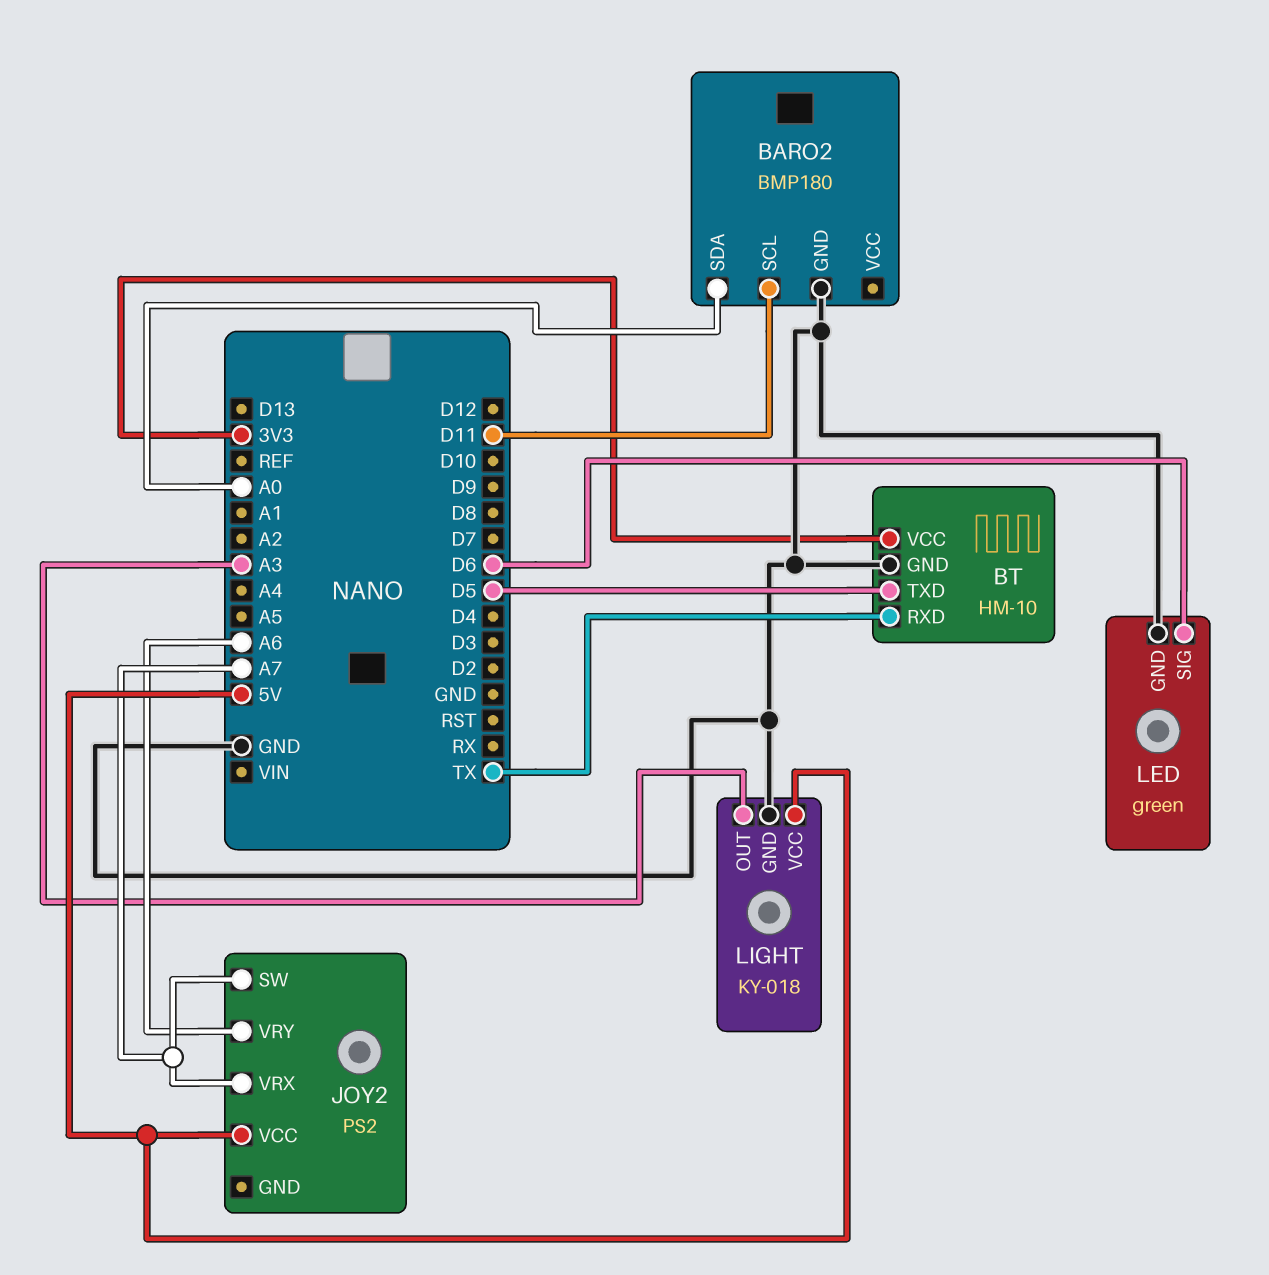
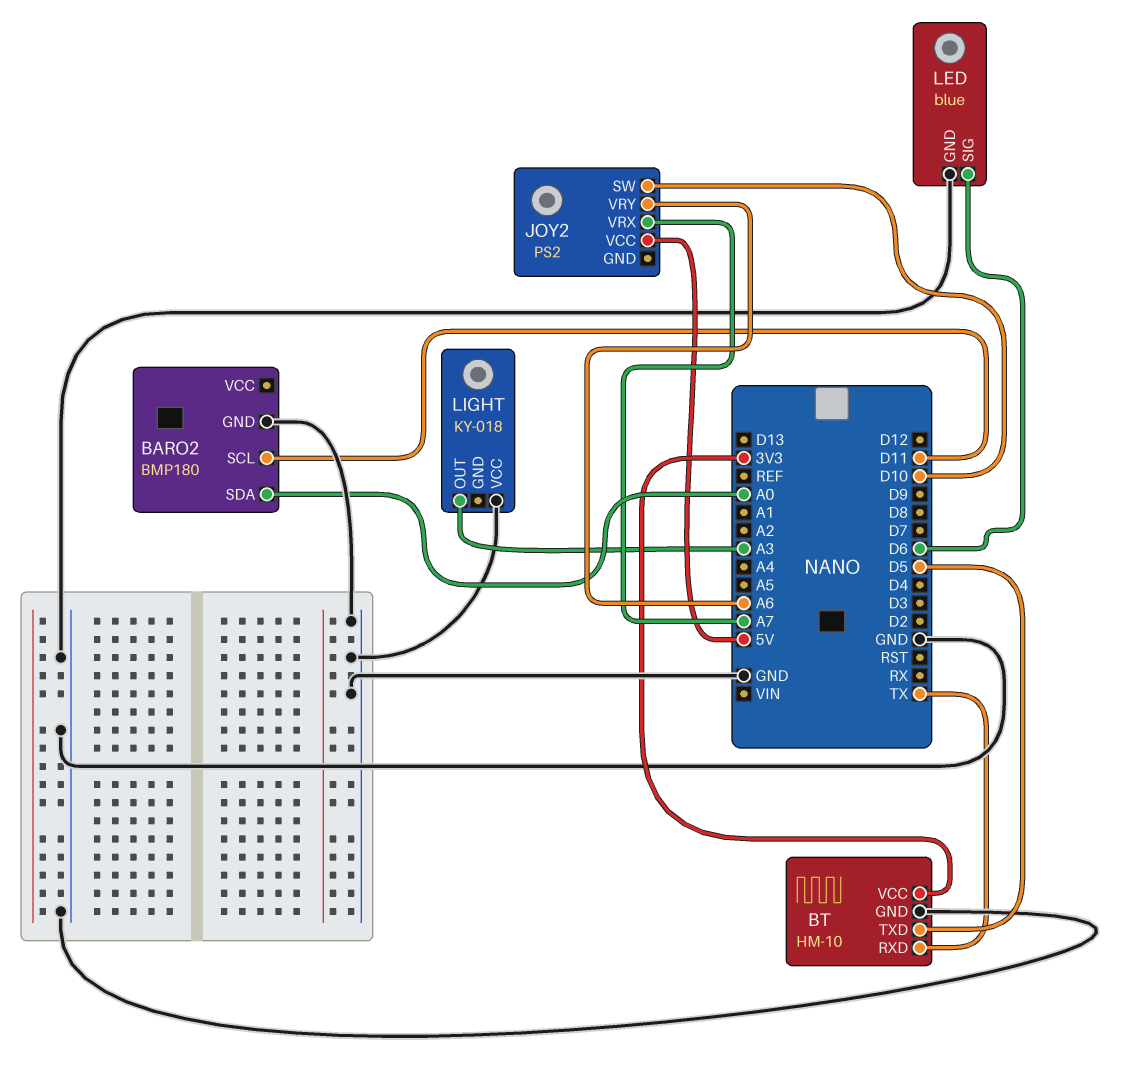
JOY2 pin SW: A7 -> D10
LED: green -> blue
LIGHT pin GND: GND -> none
LIGHT pin VCC: 5V -> GND

